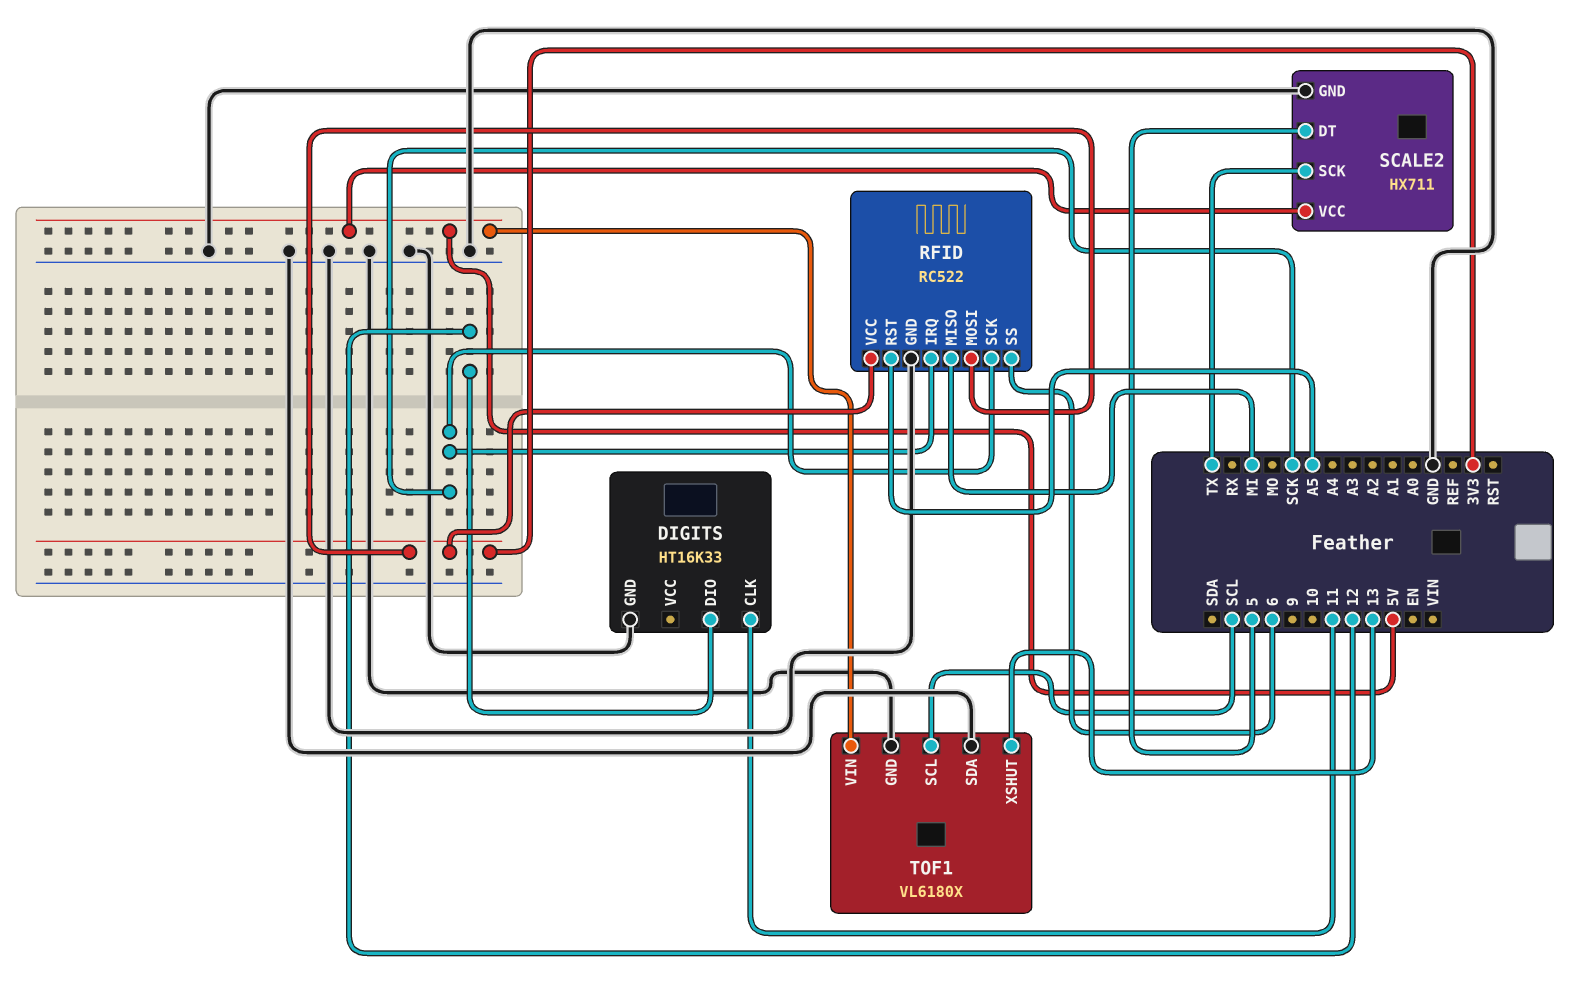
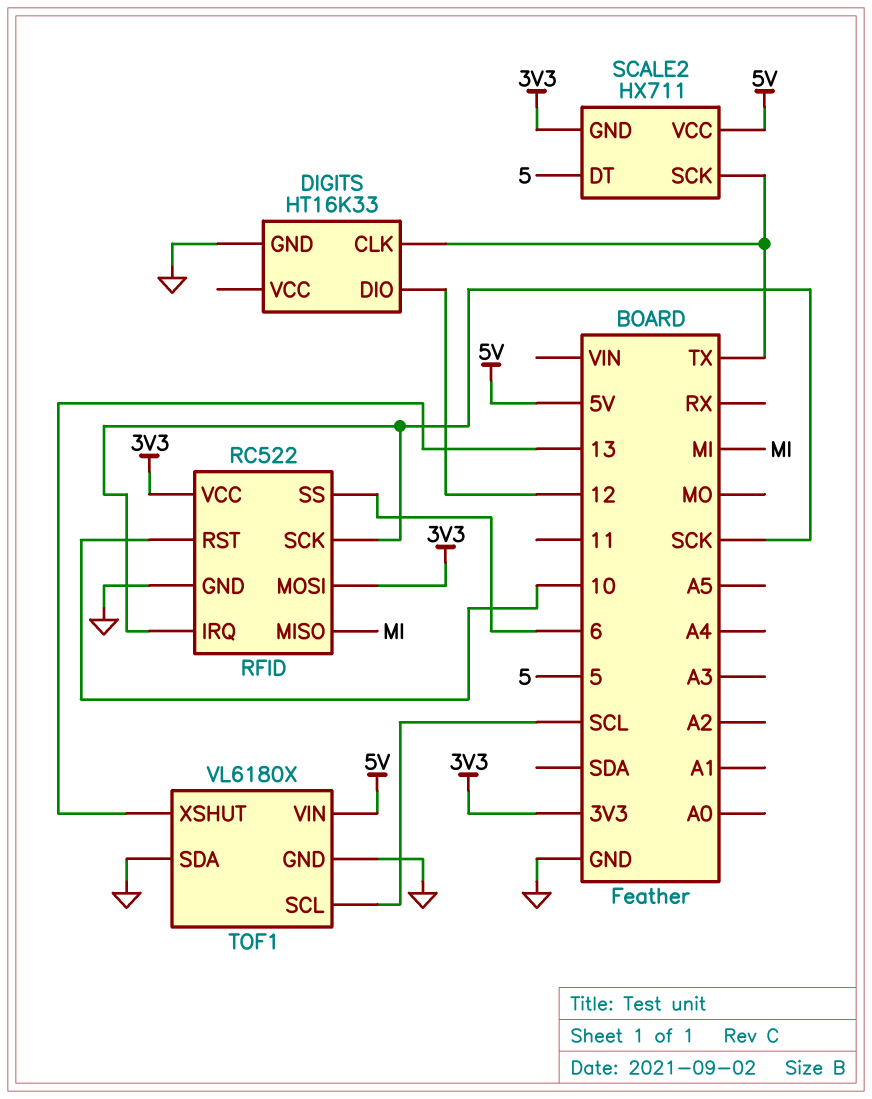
DIGITS pin CLK: 11 -> TX
RFID pin RST: A5 -> 10
SCALE2 pin GND: GND -> 3V3

